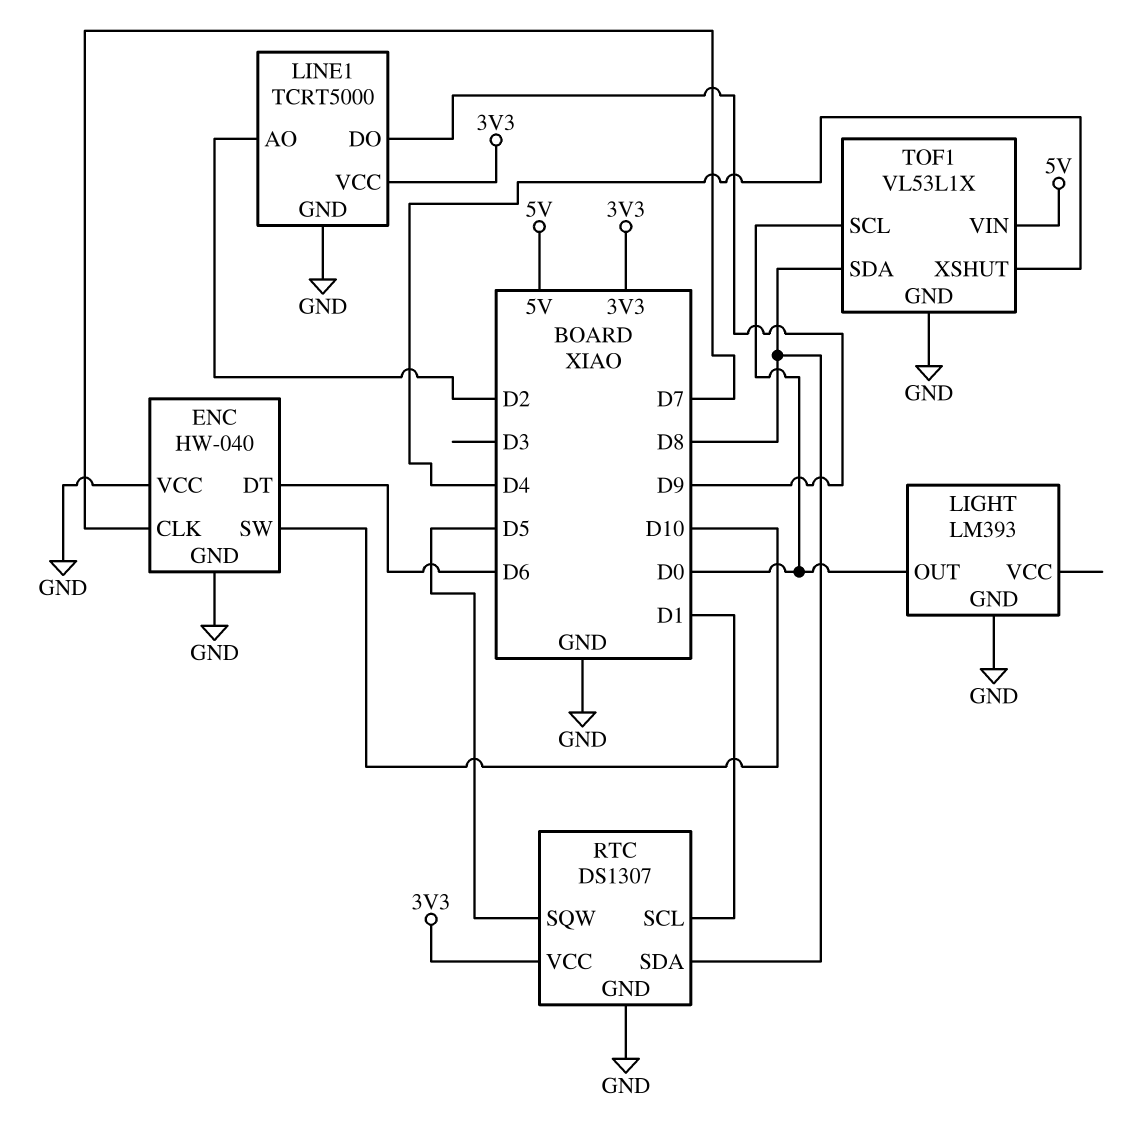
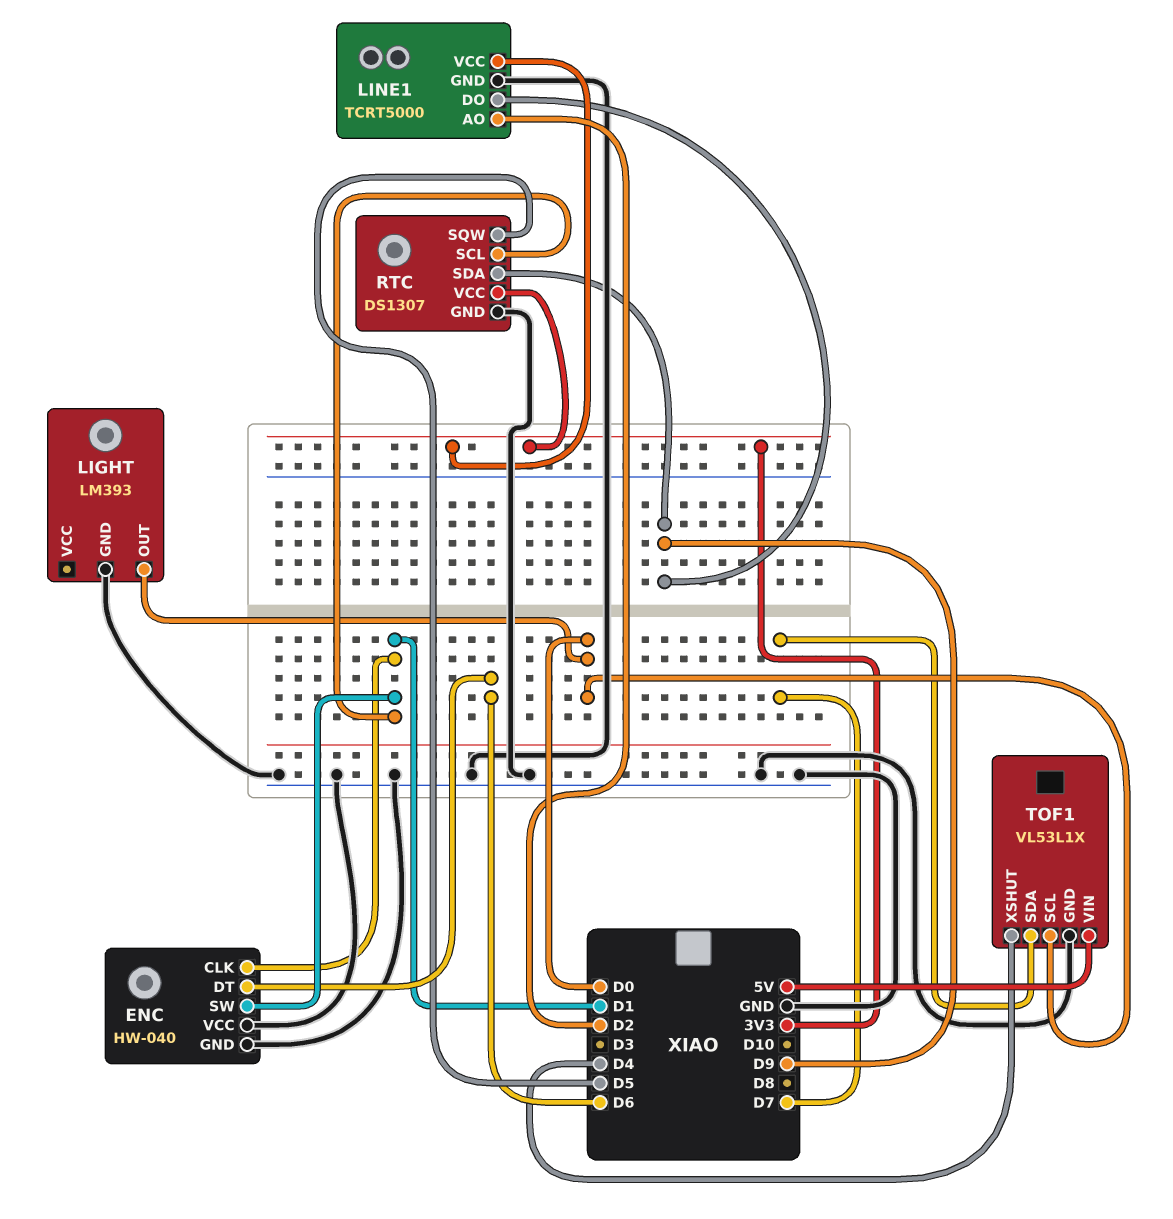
ENC pin CLK: D7 -> D1
ENC pin SW: D10 -> D1
RTC pin SDA: D8 -> D9
TOF1 pin SDA: D8 -> D7

